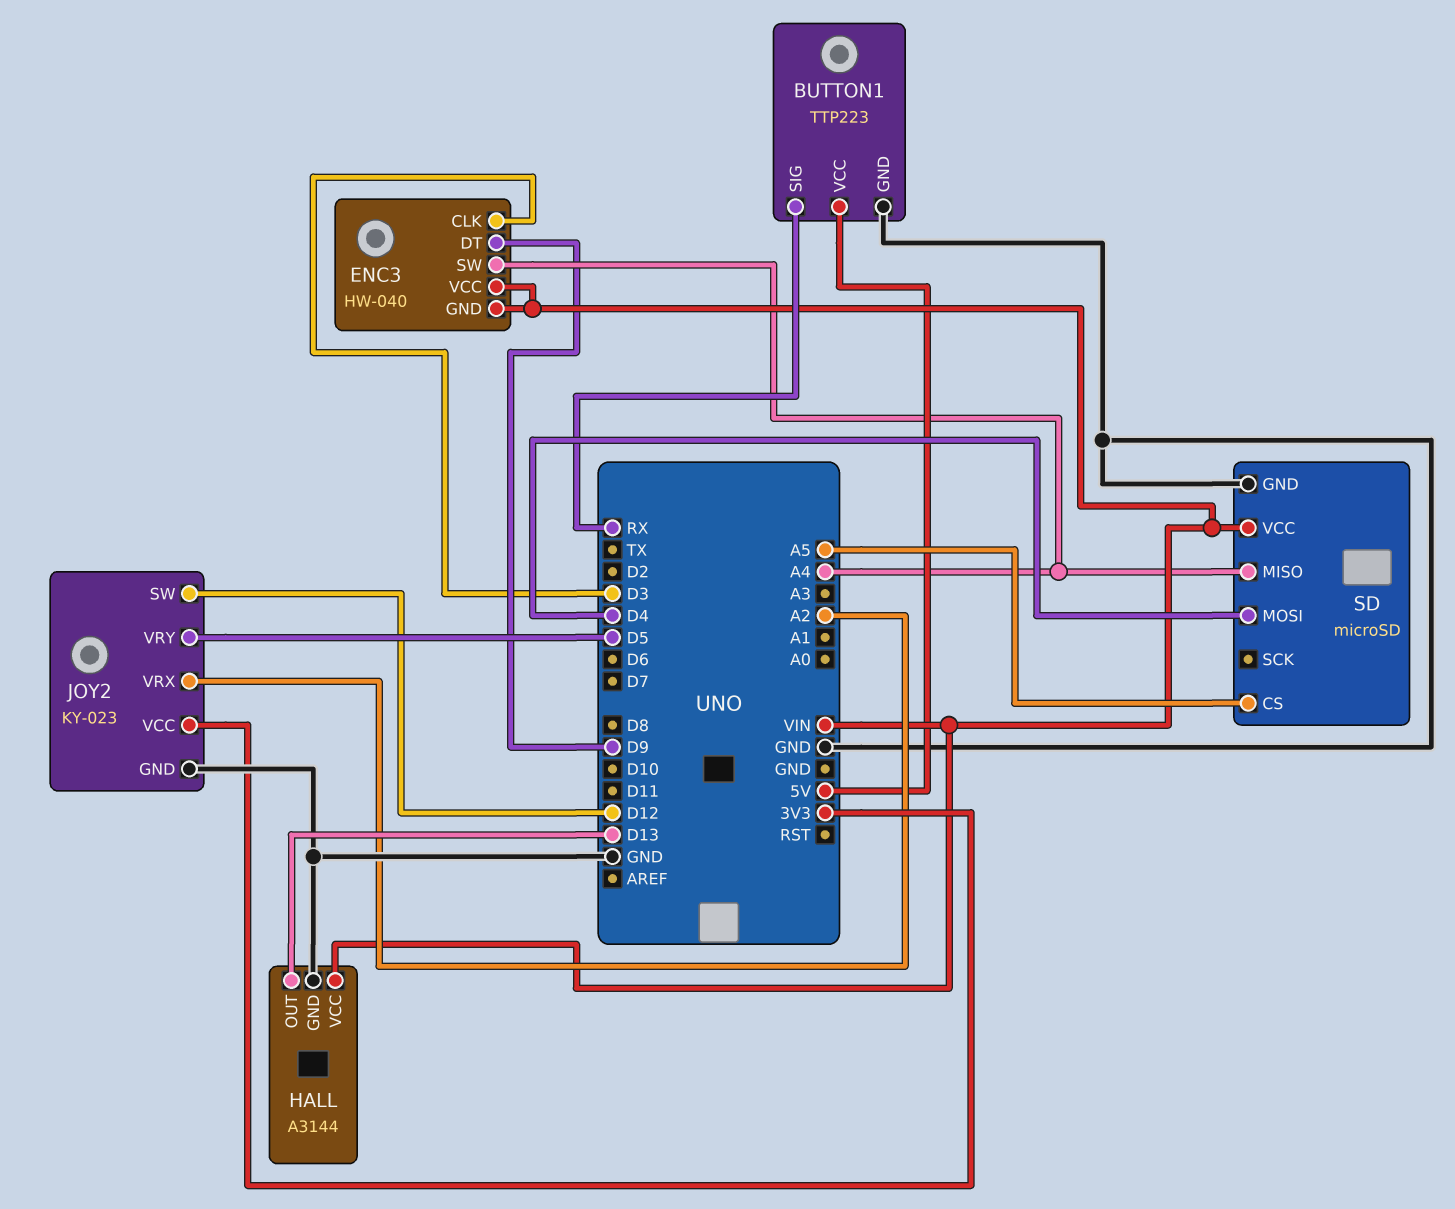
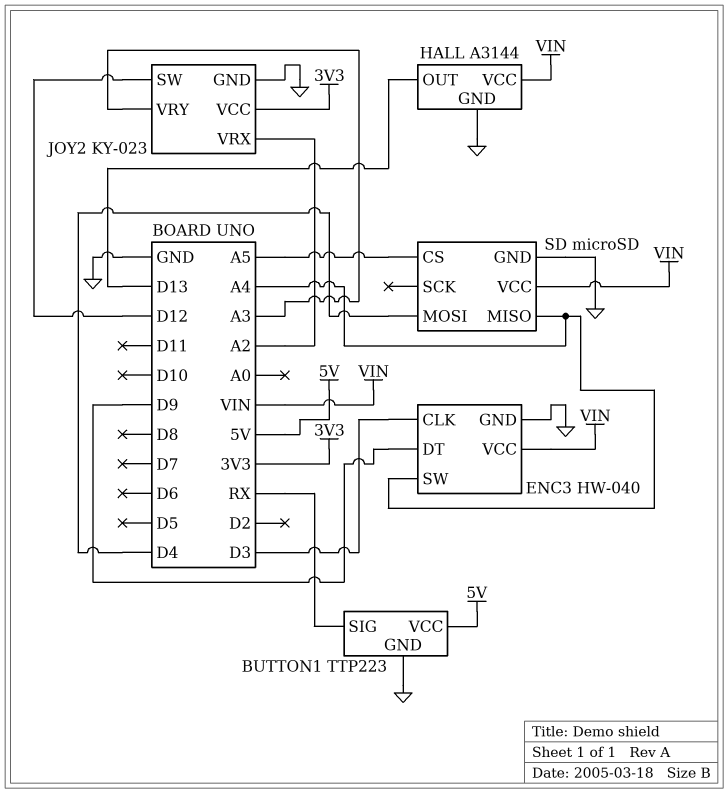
ENC3 pin GND: VIN -> GND
JOY2 pin VRY: D5 -> A3

